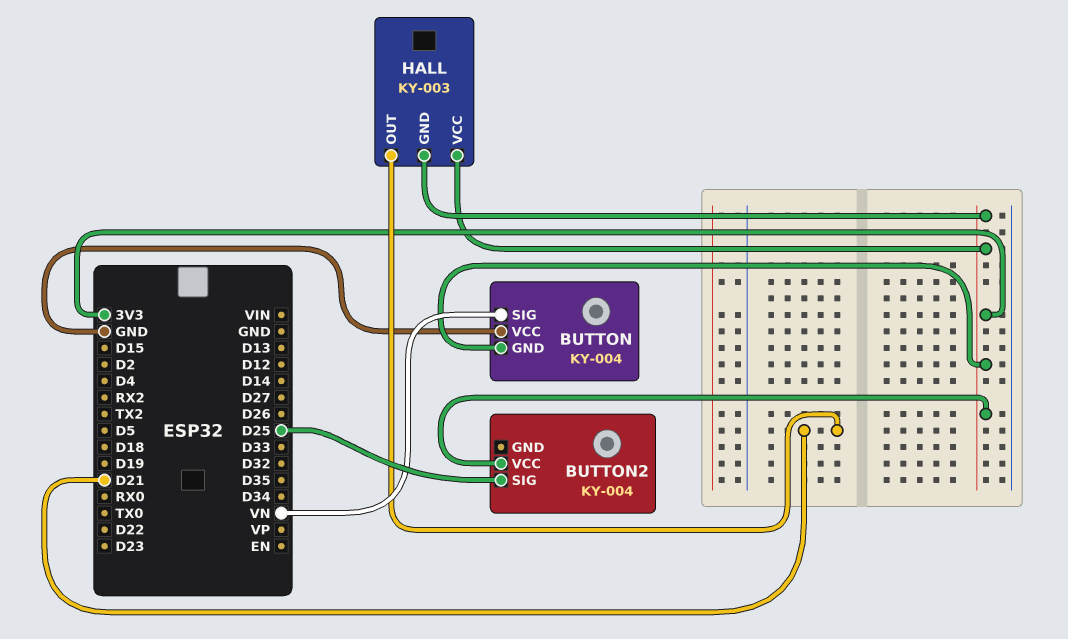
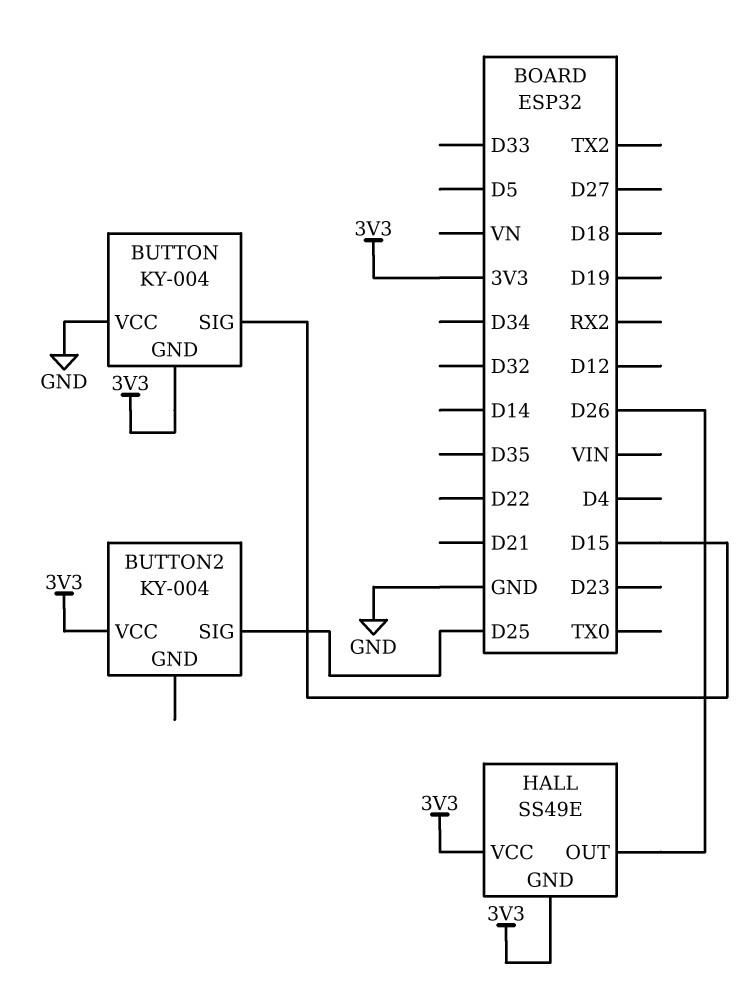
BUTTON pin SIG: VN -> D15
HALL: KY-003 -> SS49E
HALL pin OUT: D21 -> D26

